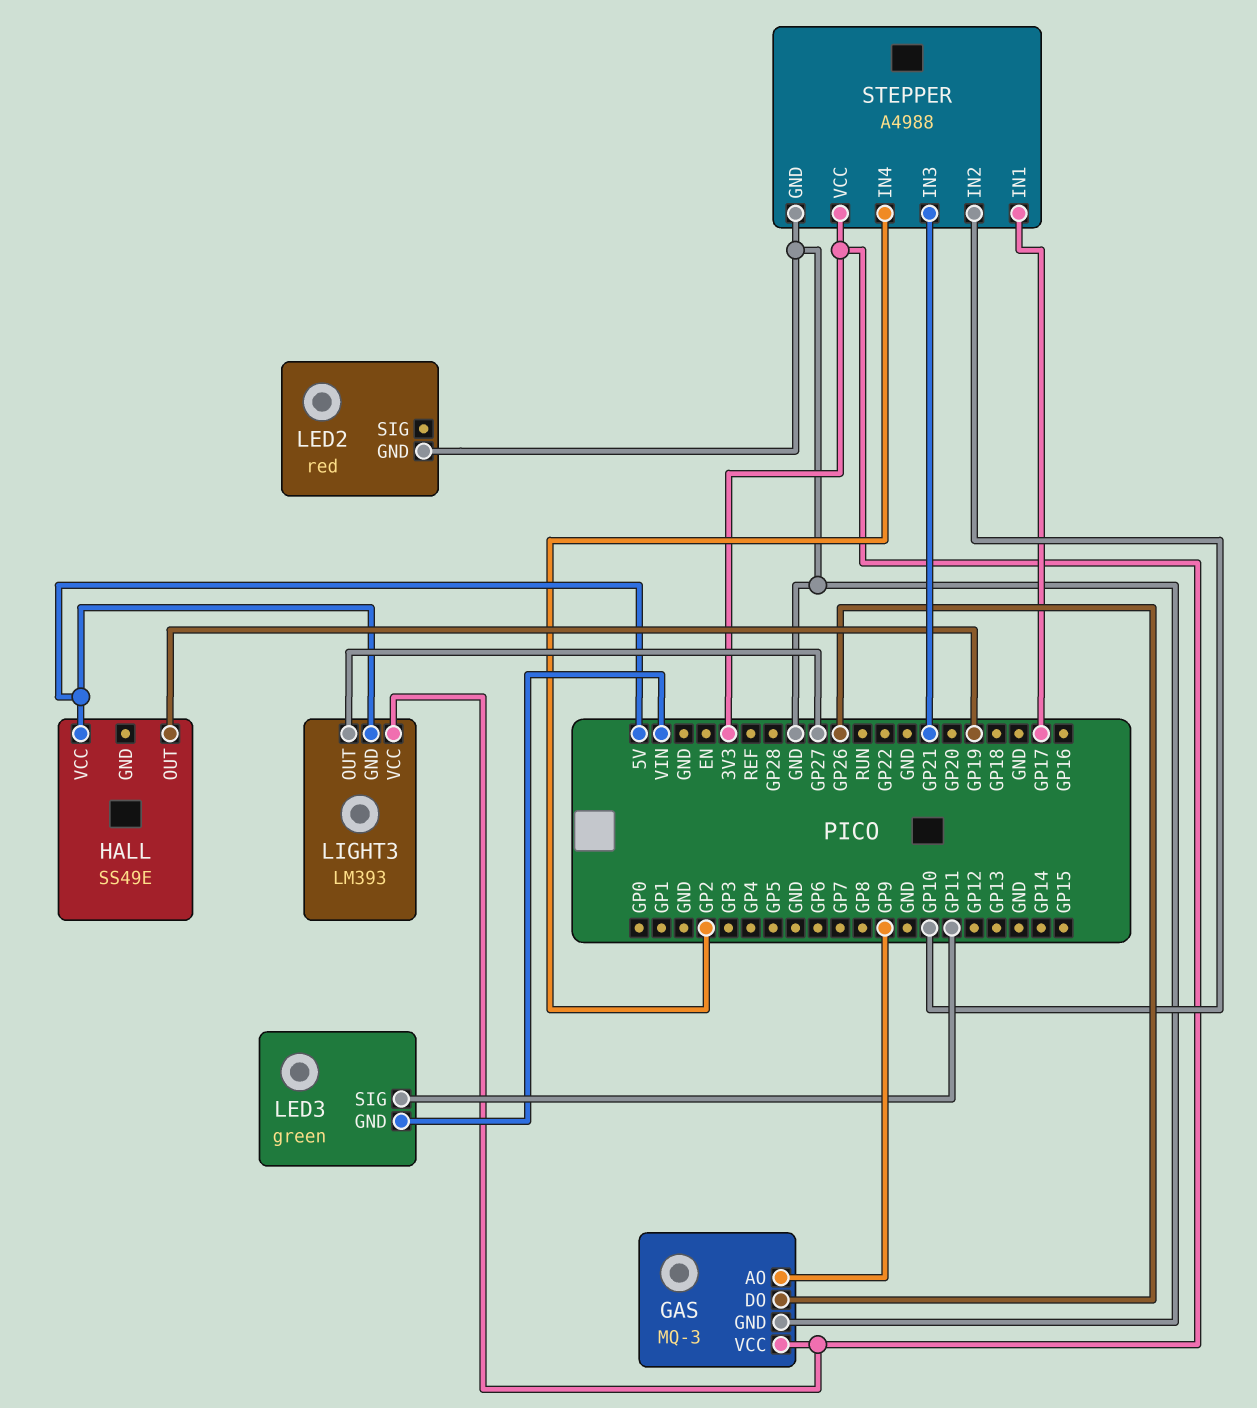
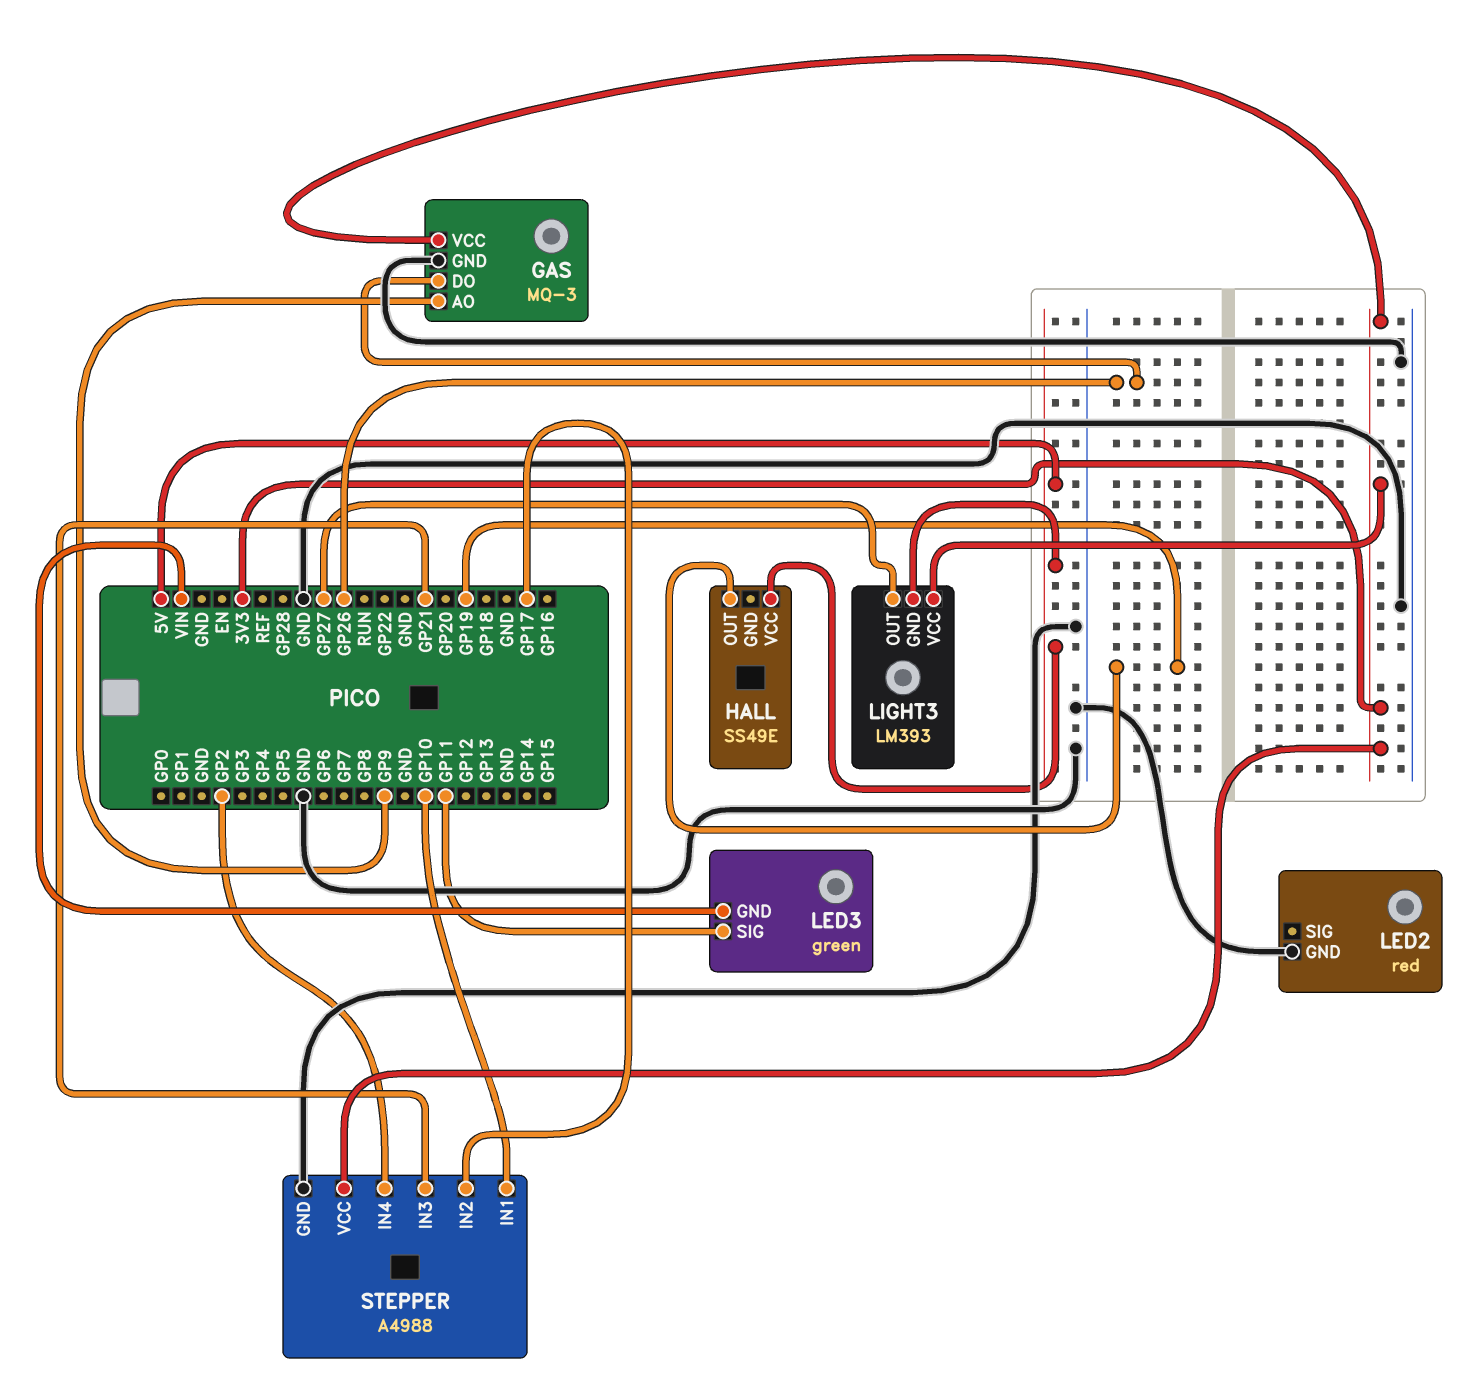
STEPPER pin IN1: GP17 -> GP10
STEPPER pin IN2: GP10 -> GP17

